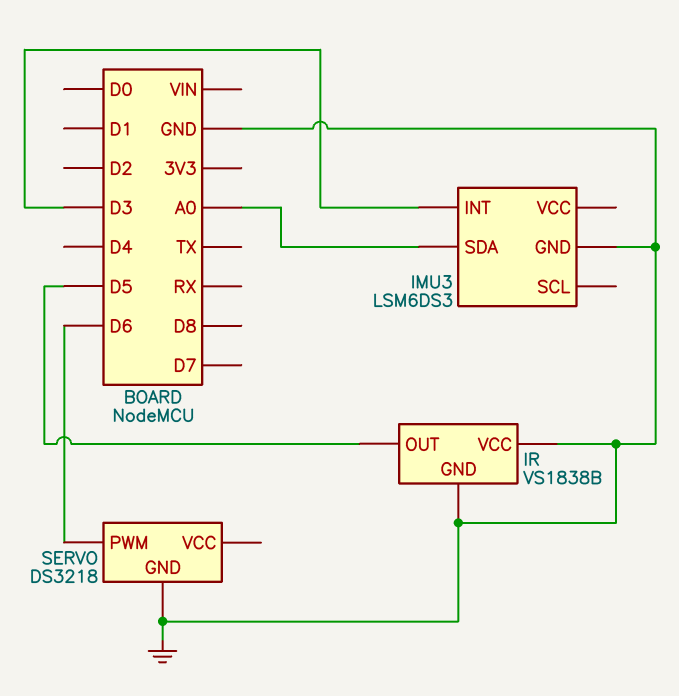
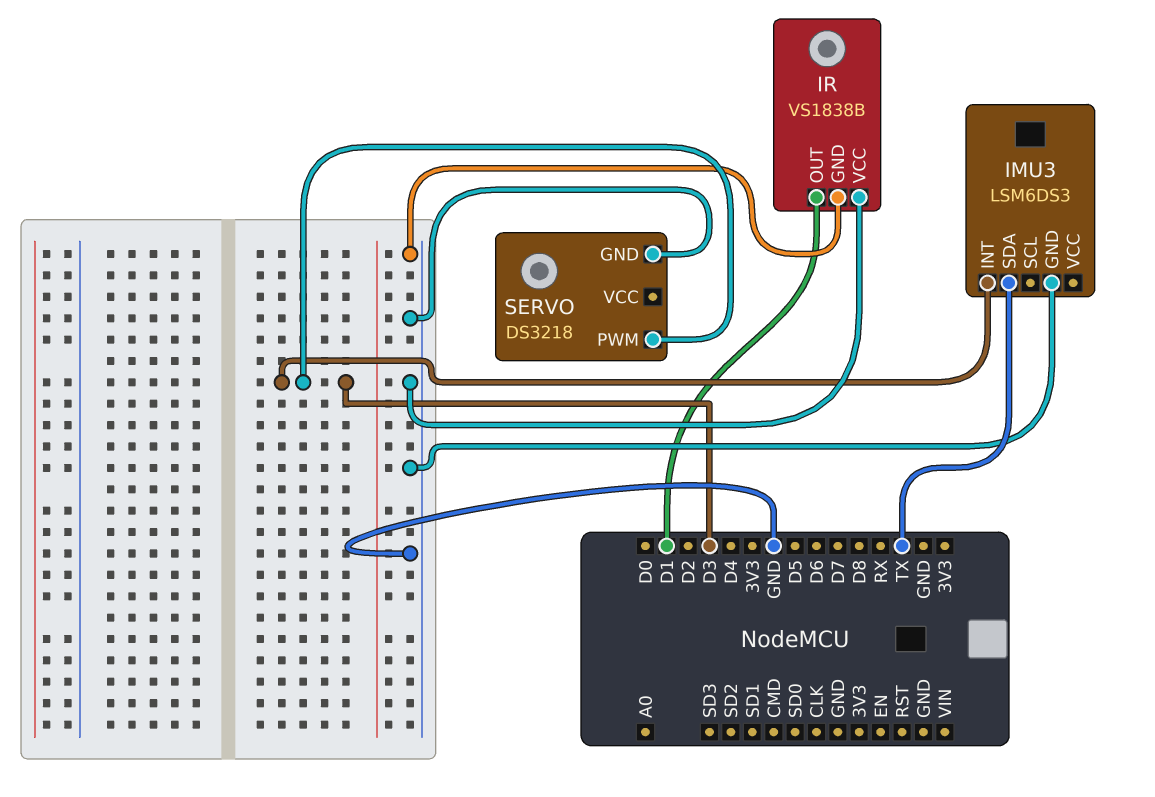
IMU3 pin SDA: A0 -> TX
IR pin OUT: D5 -> D1
SERVO pin PWM: D6 -> D3

